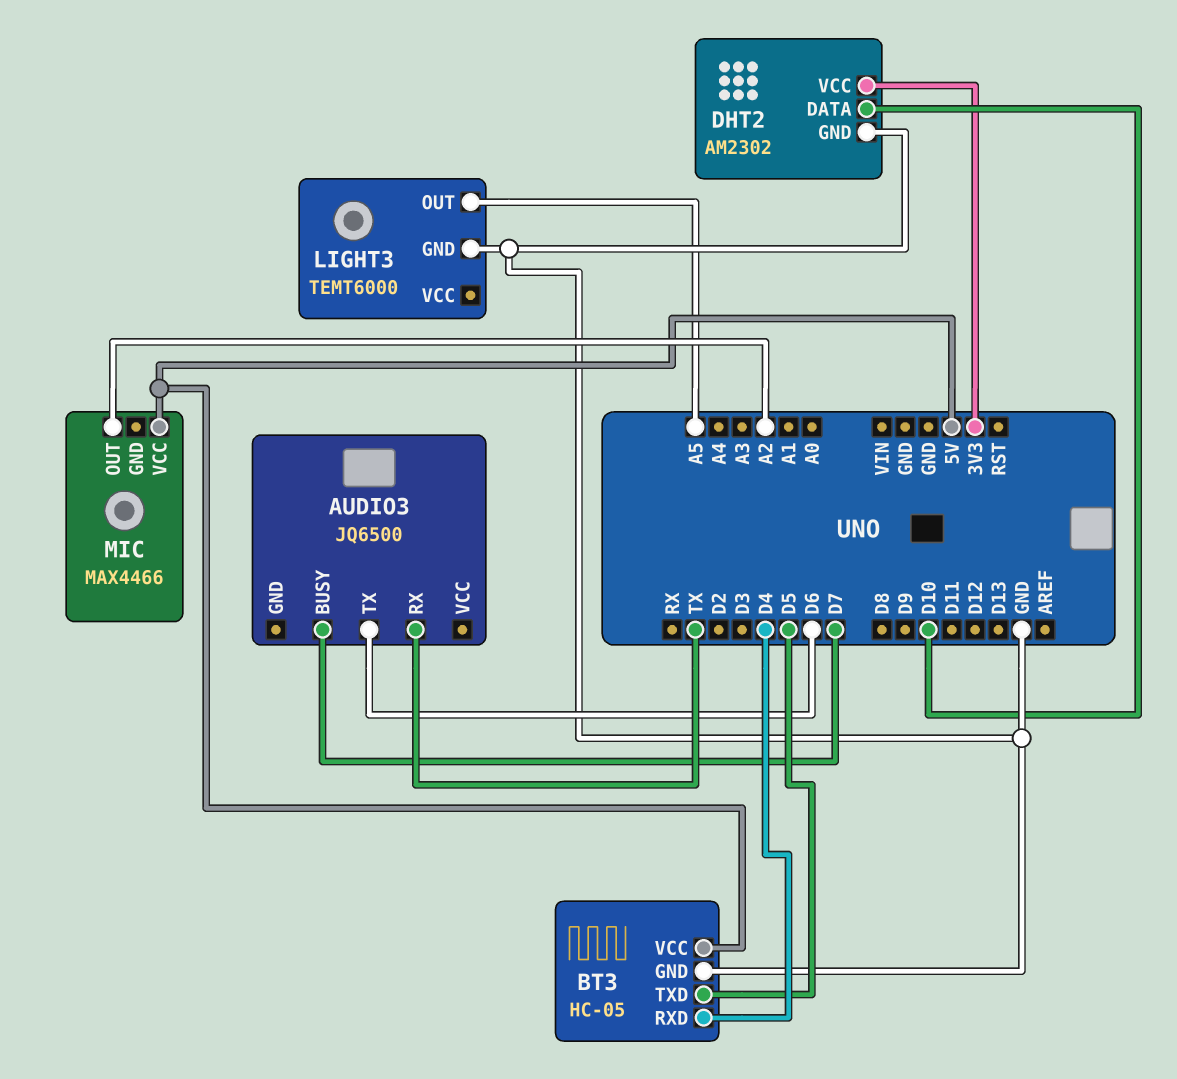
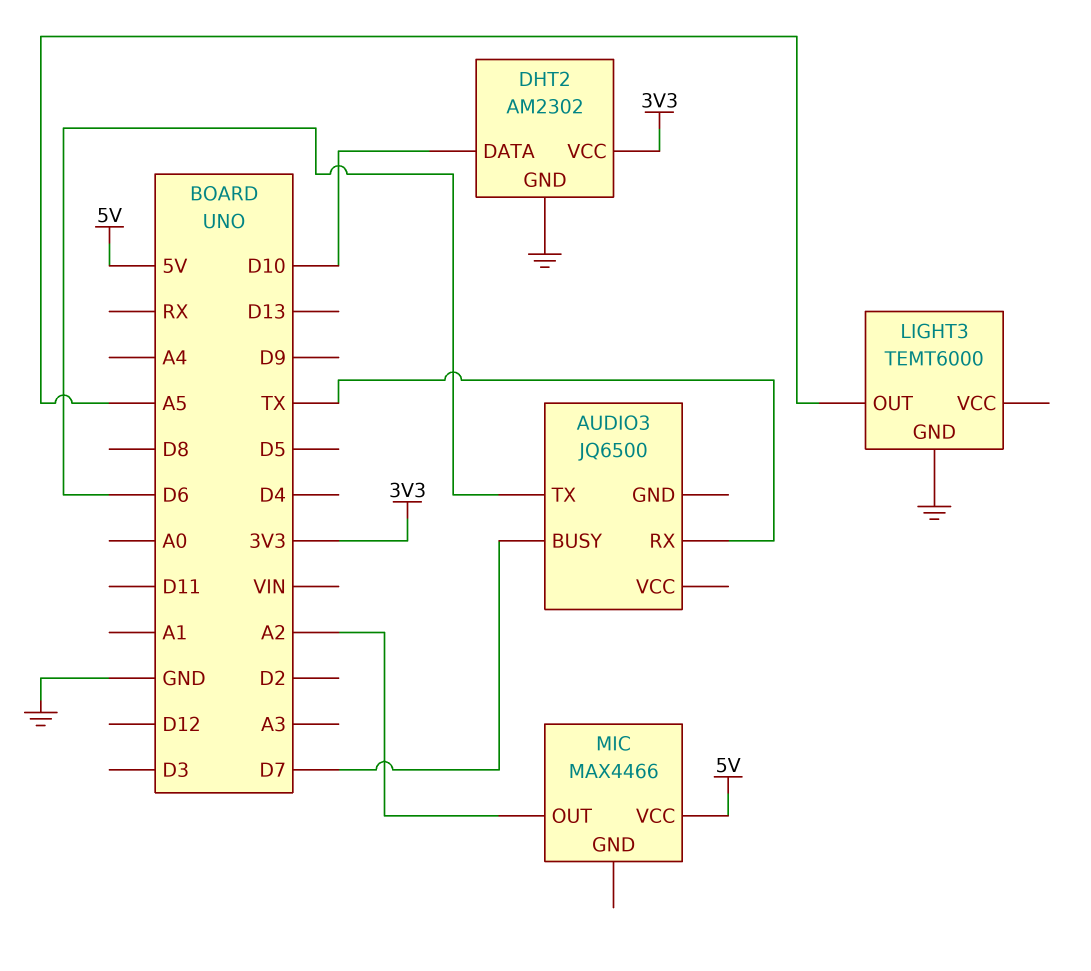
BT3: HC-05 -> none
BT3 pin GND: GND -> none
BT3 pin RXD: D4 -> none
BT3 pin TXD: D5 -> none
BT3 pin VCC: 5V -> none

